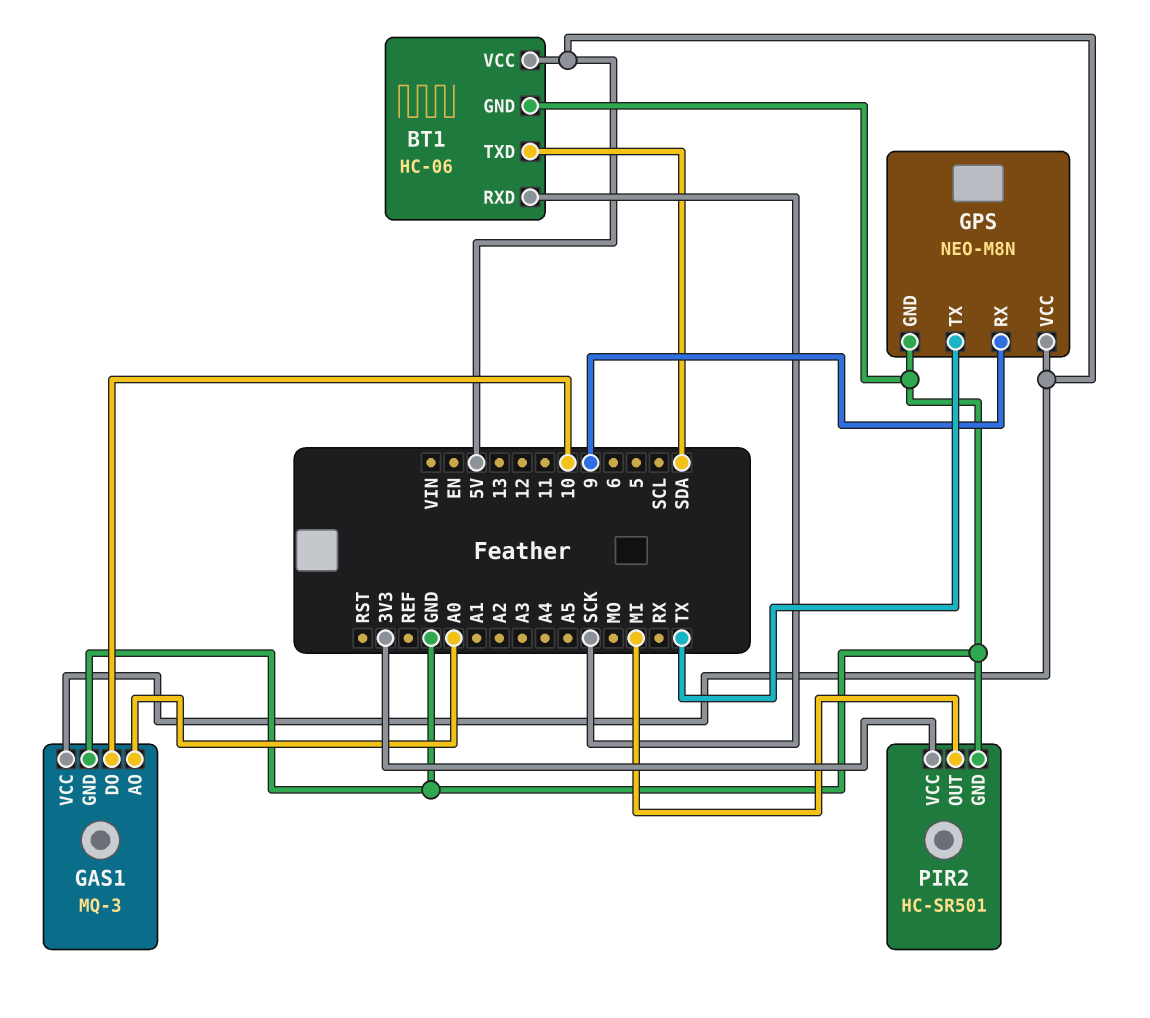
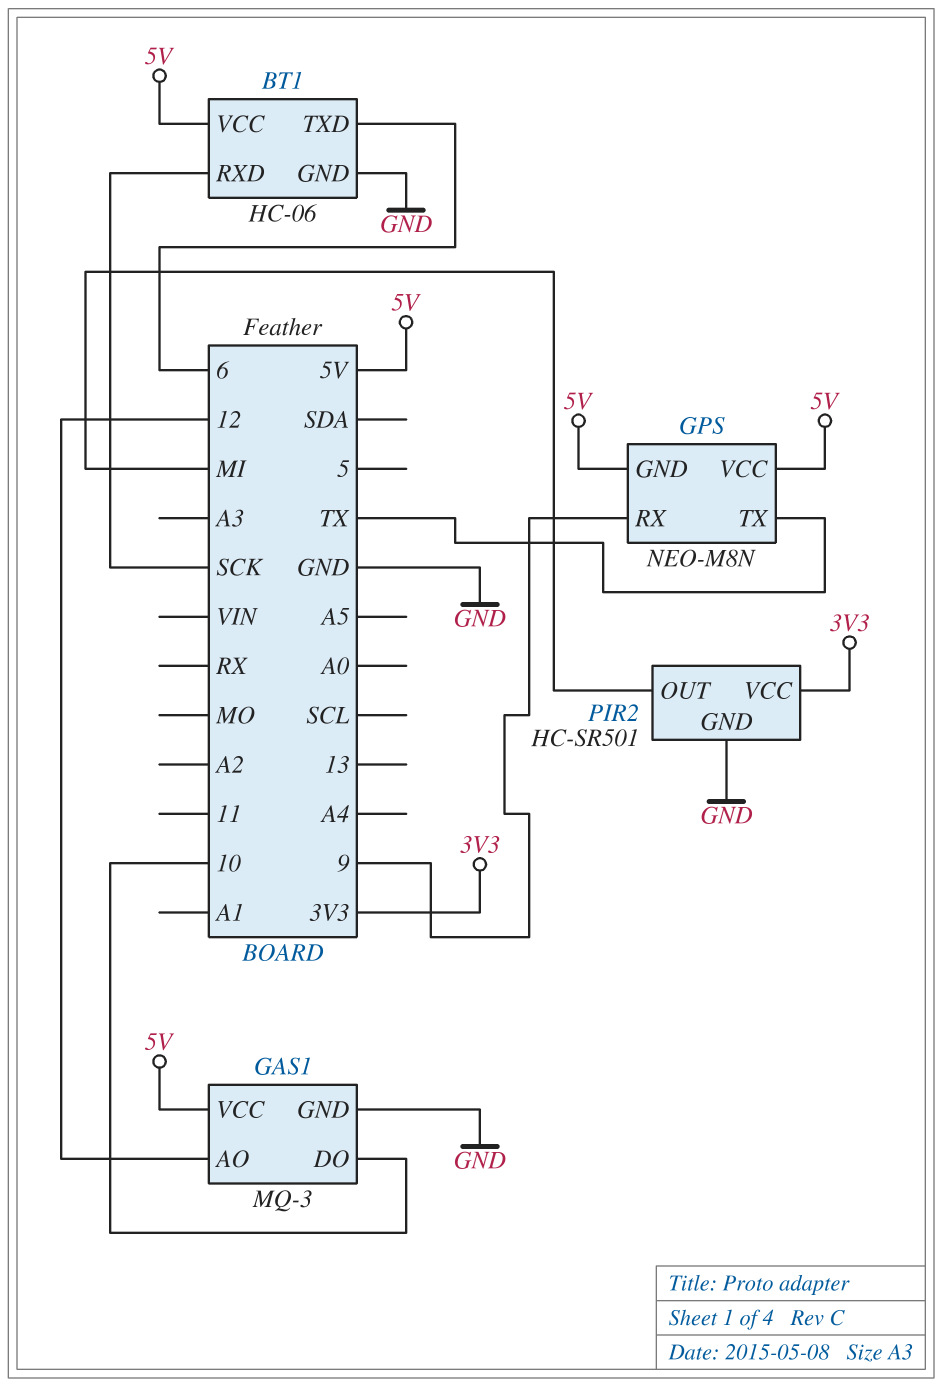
BT1 pin TXD: SDA -> 6
GAS1 pin AO: A0 -> 12
GPS pin GND: GND -> 5V

